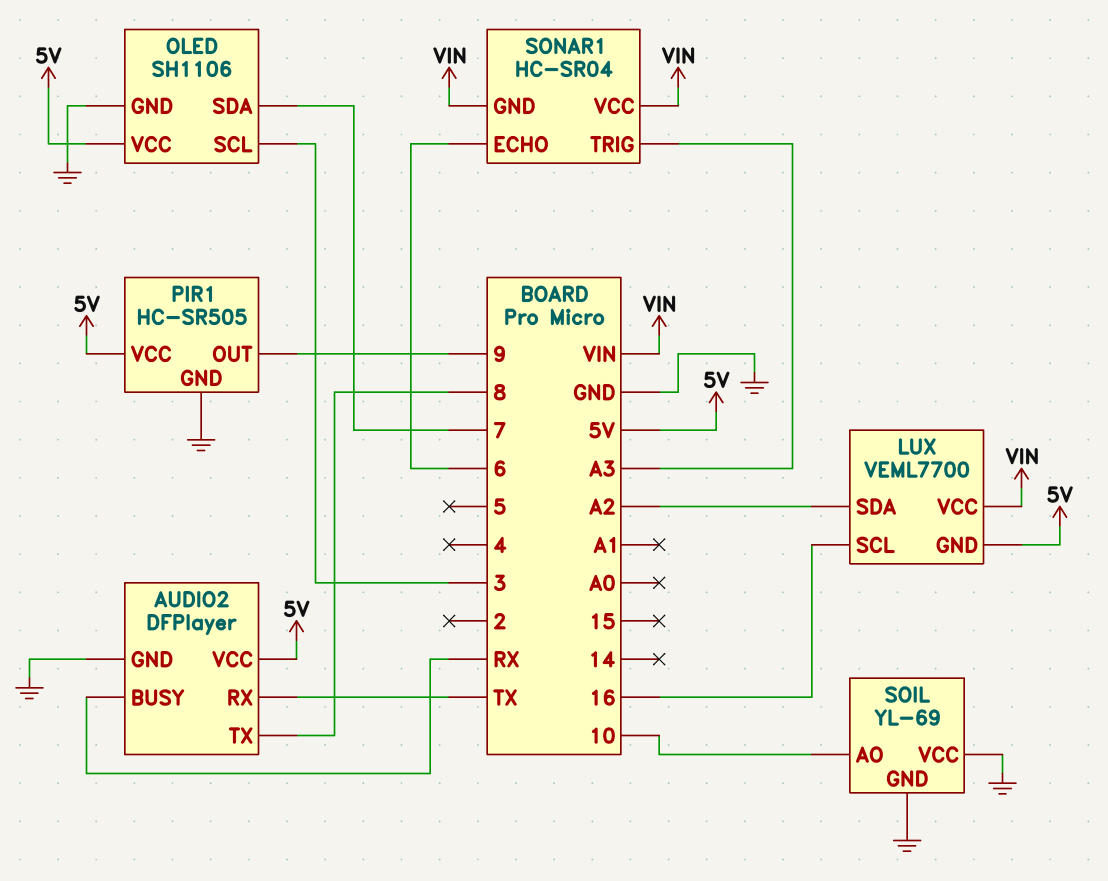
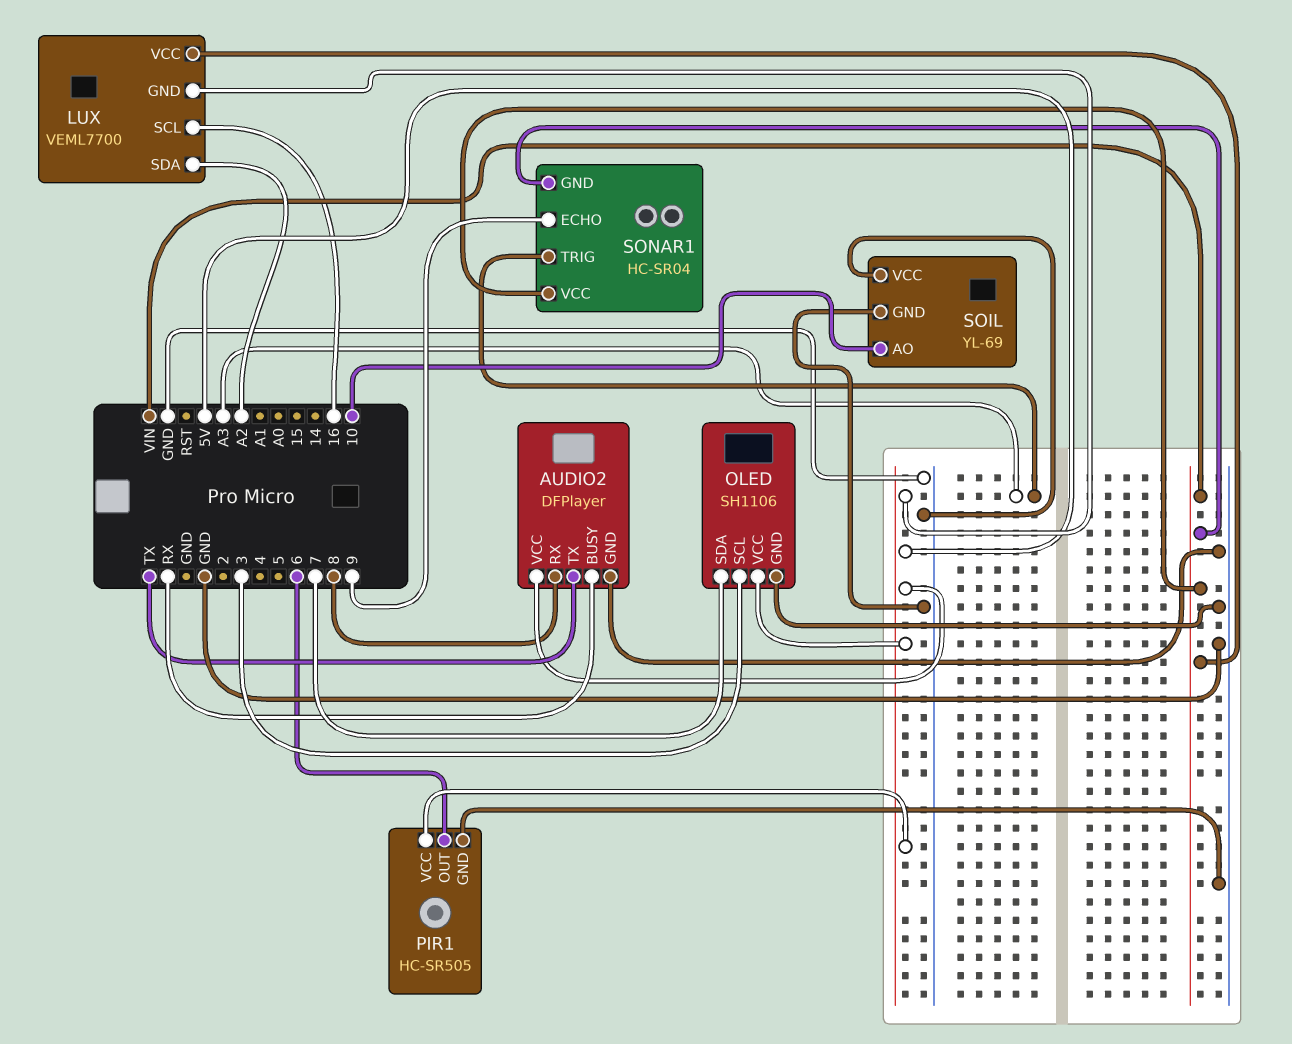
AUDIO2 pin RX: TX -> 8
AUDIO2 pin TX: 8 -> TX
PIR1 pin OUT: 9 -> 6
SONAR1 pin ECHO: 6 -> 9

